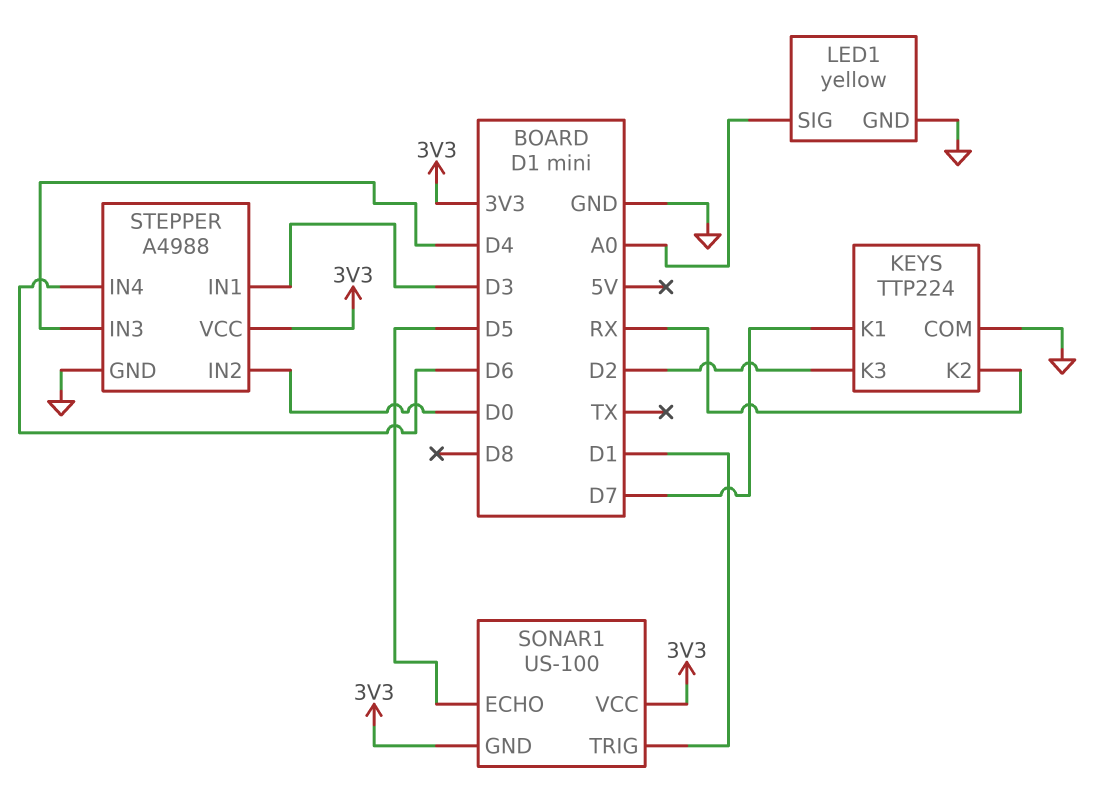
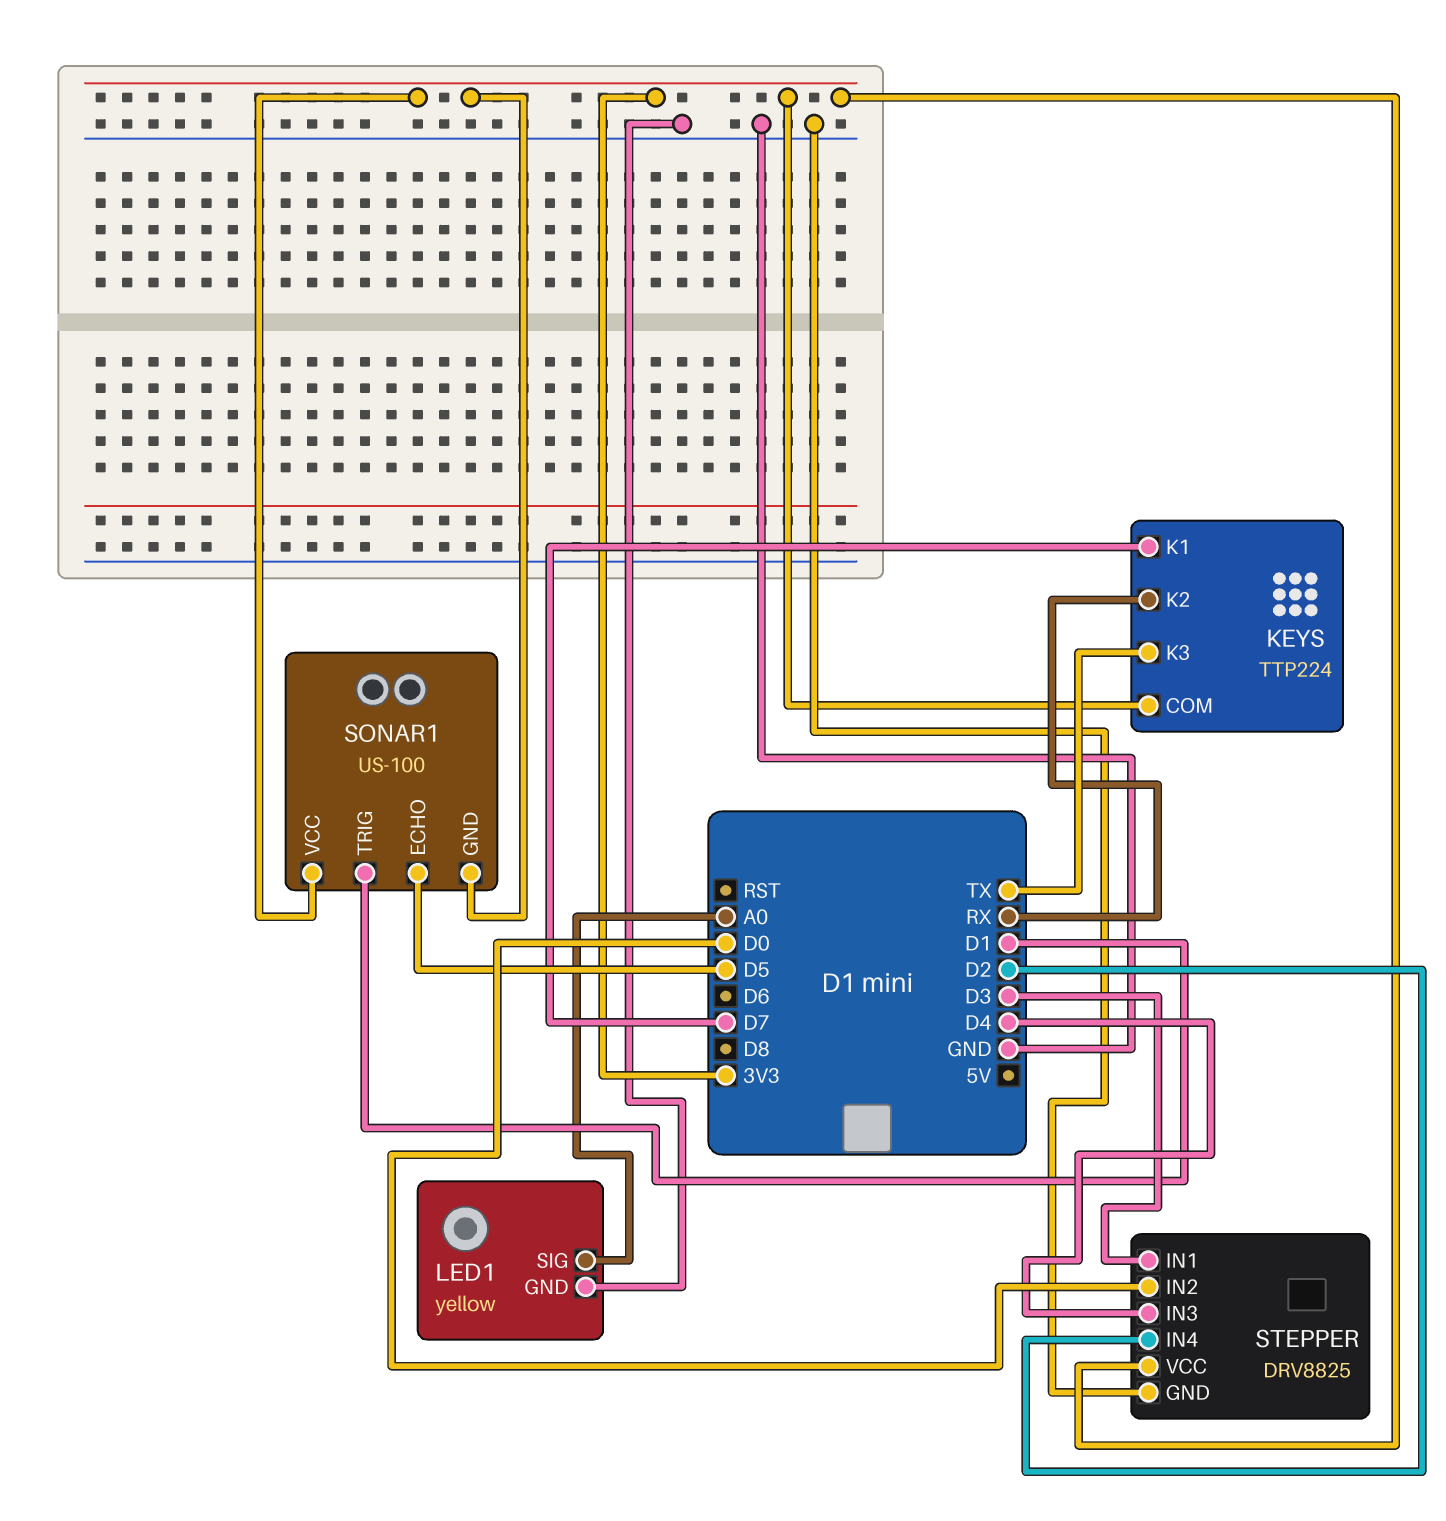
KEYS pin COM: GND -> 3V3
KEYS pin K3: D2 -> TX
STEPPER: A4988 -> DRV8825
STEPPER pin IN4: D6 -> D2

